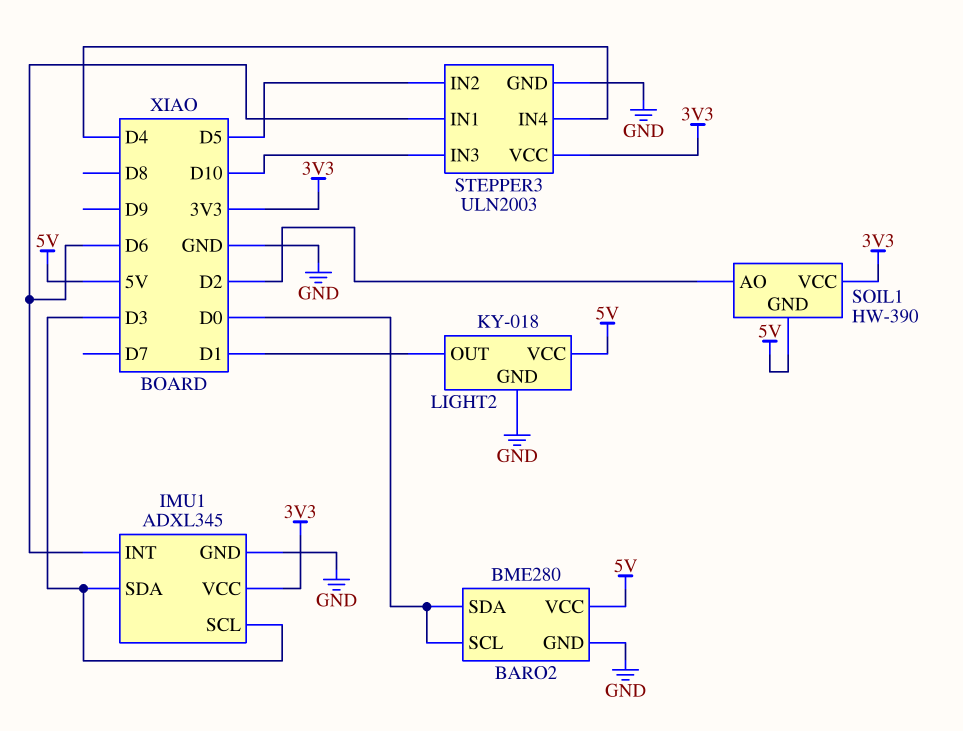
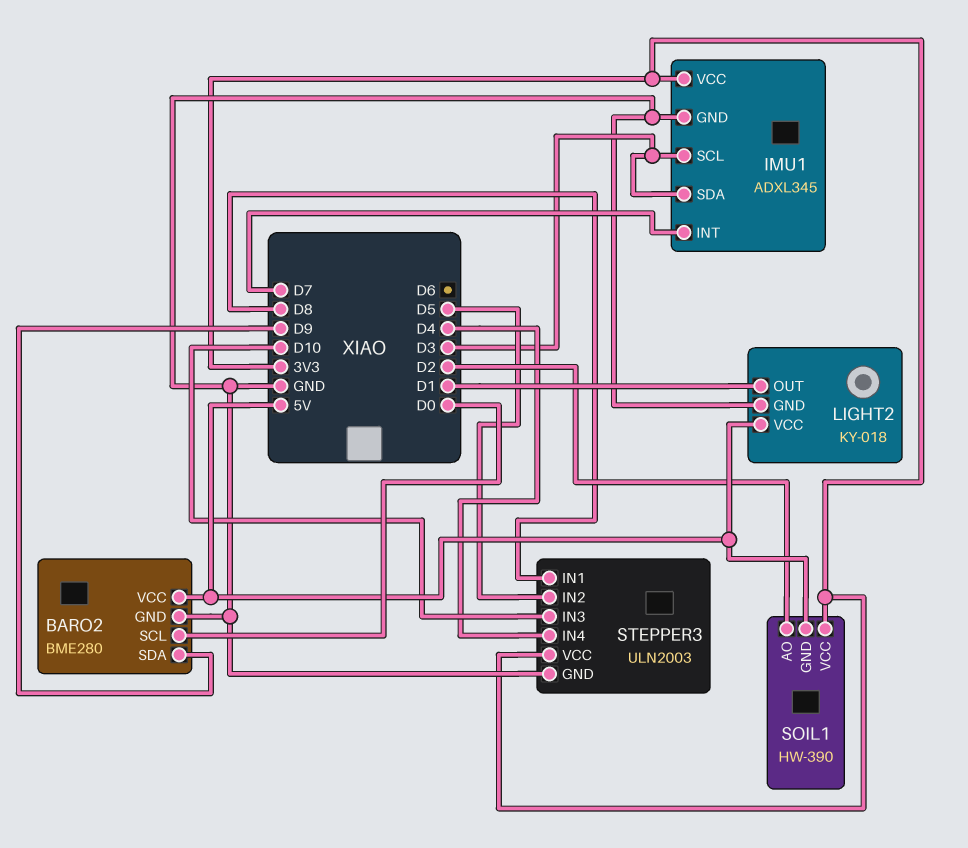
BARO2 pin SDA: D0 -> D9
IMU1 pin INT: D6 -> D7
STEPPER3 pin IN1: D6 -> D8

